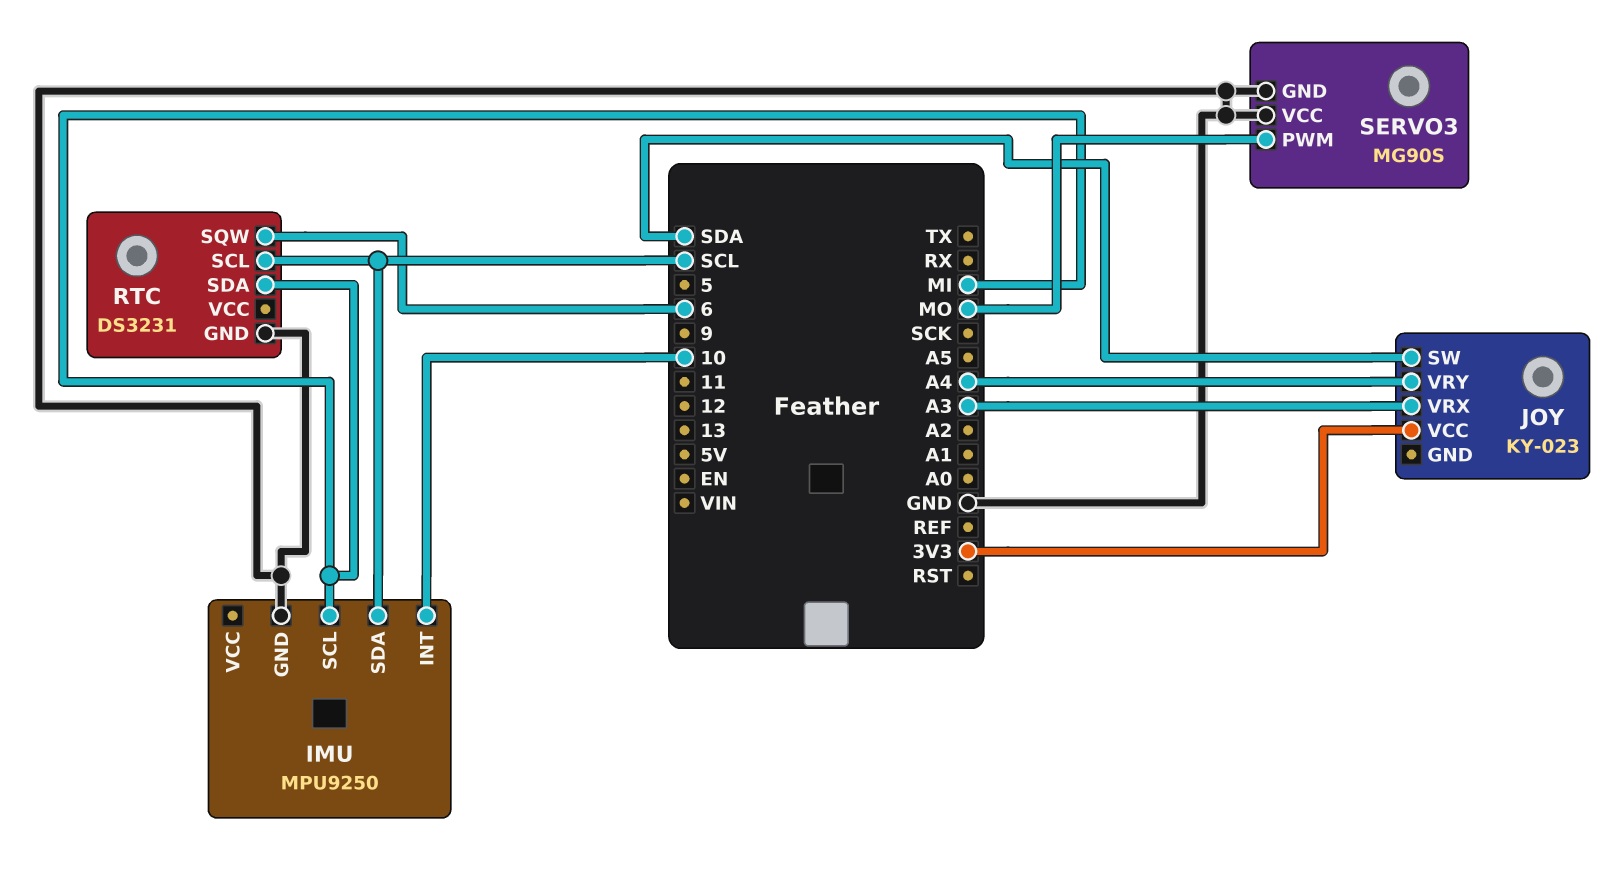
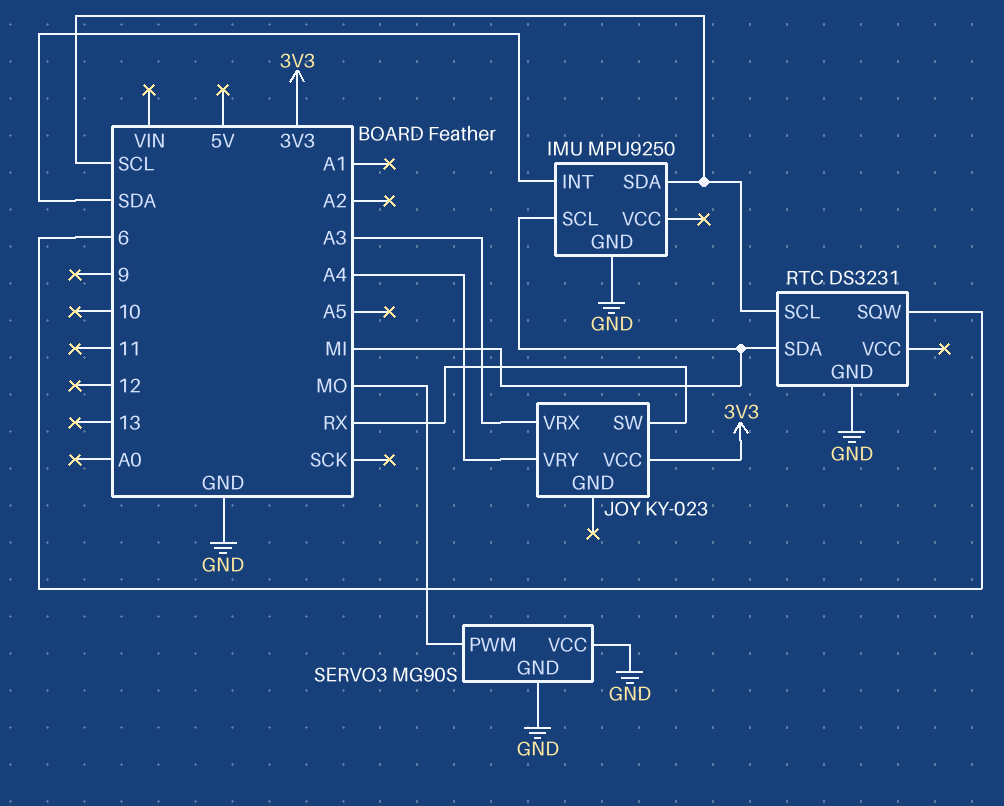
IMU pin INT: 10 -> SDA
JOY pin SW: SDA -> RX

